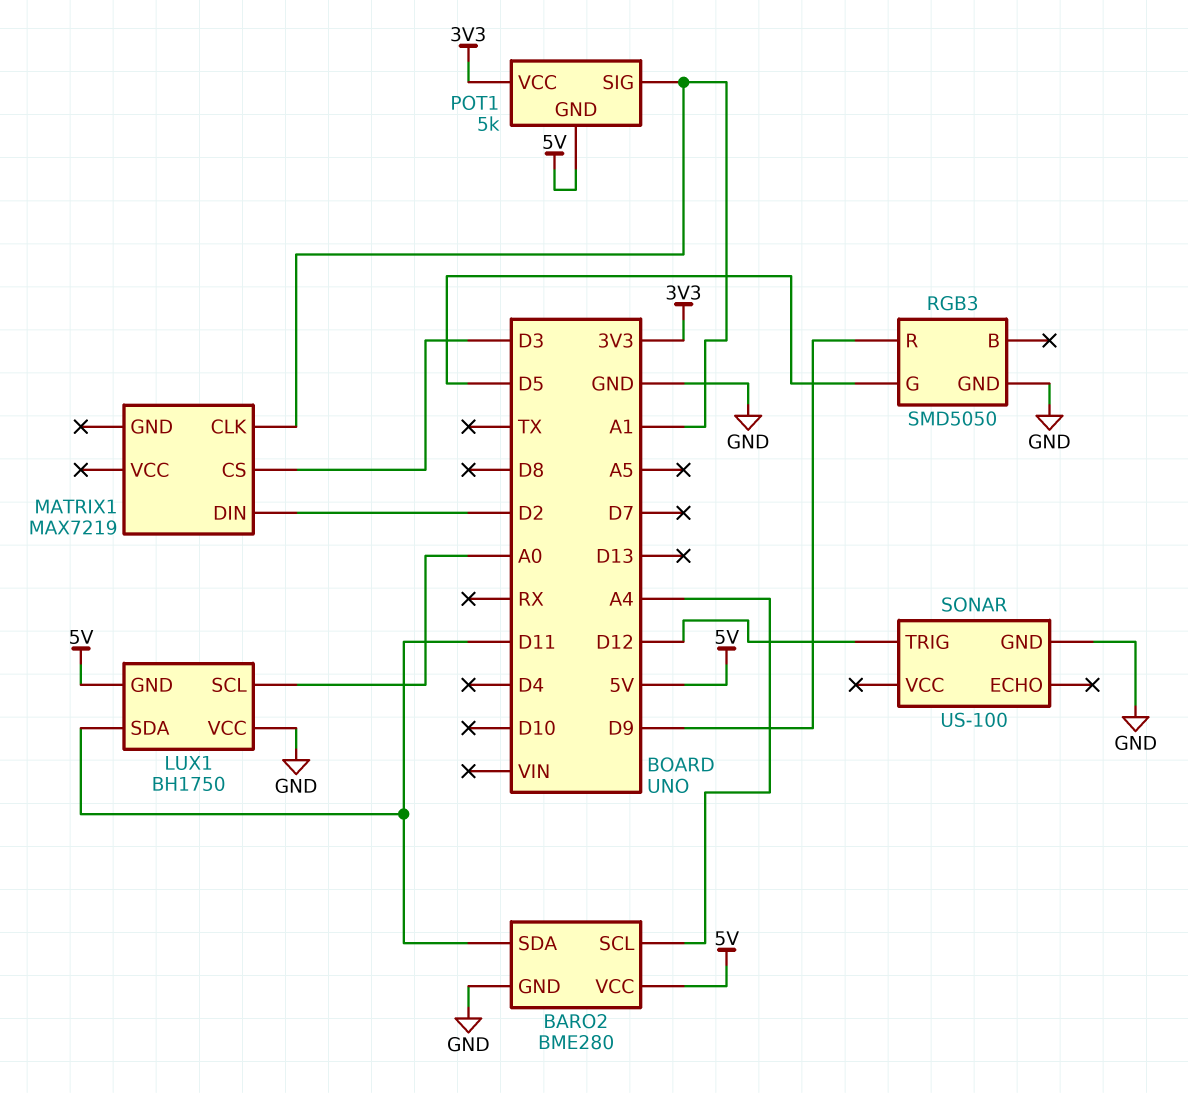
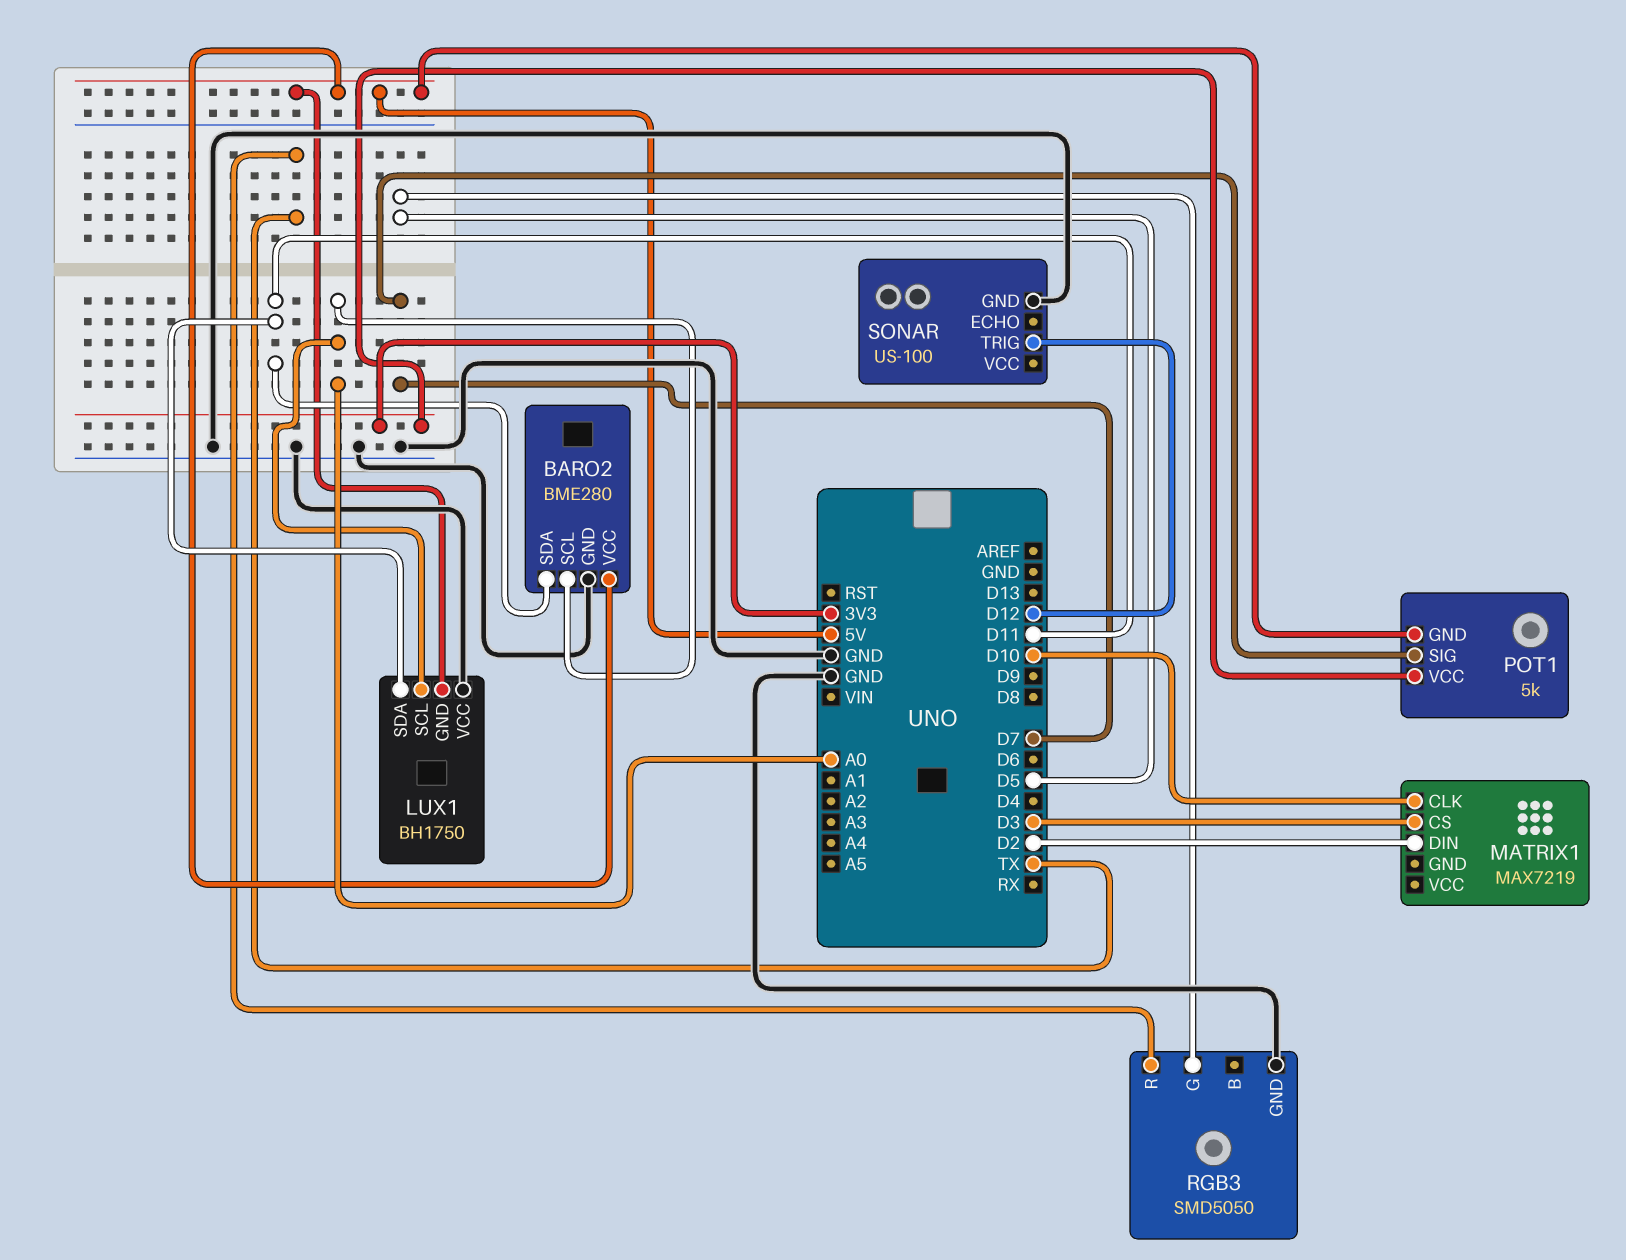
BARO2 pin SCL: A4 -> A0
MATRIX1 pin CLK: A1 -> D10
POT1 pin SIG: A1 -> D7
RGB3 pin R: D9 -> TX

